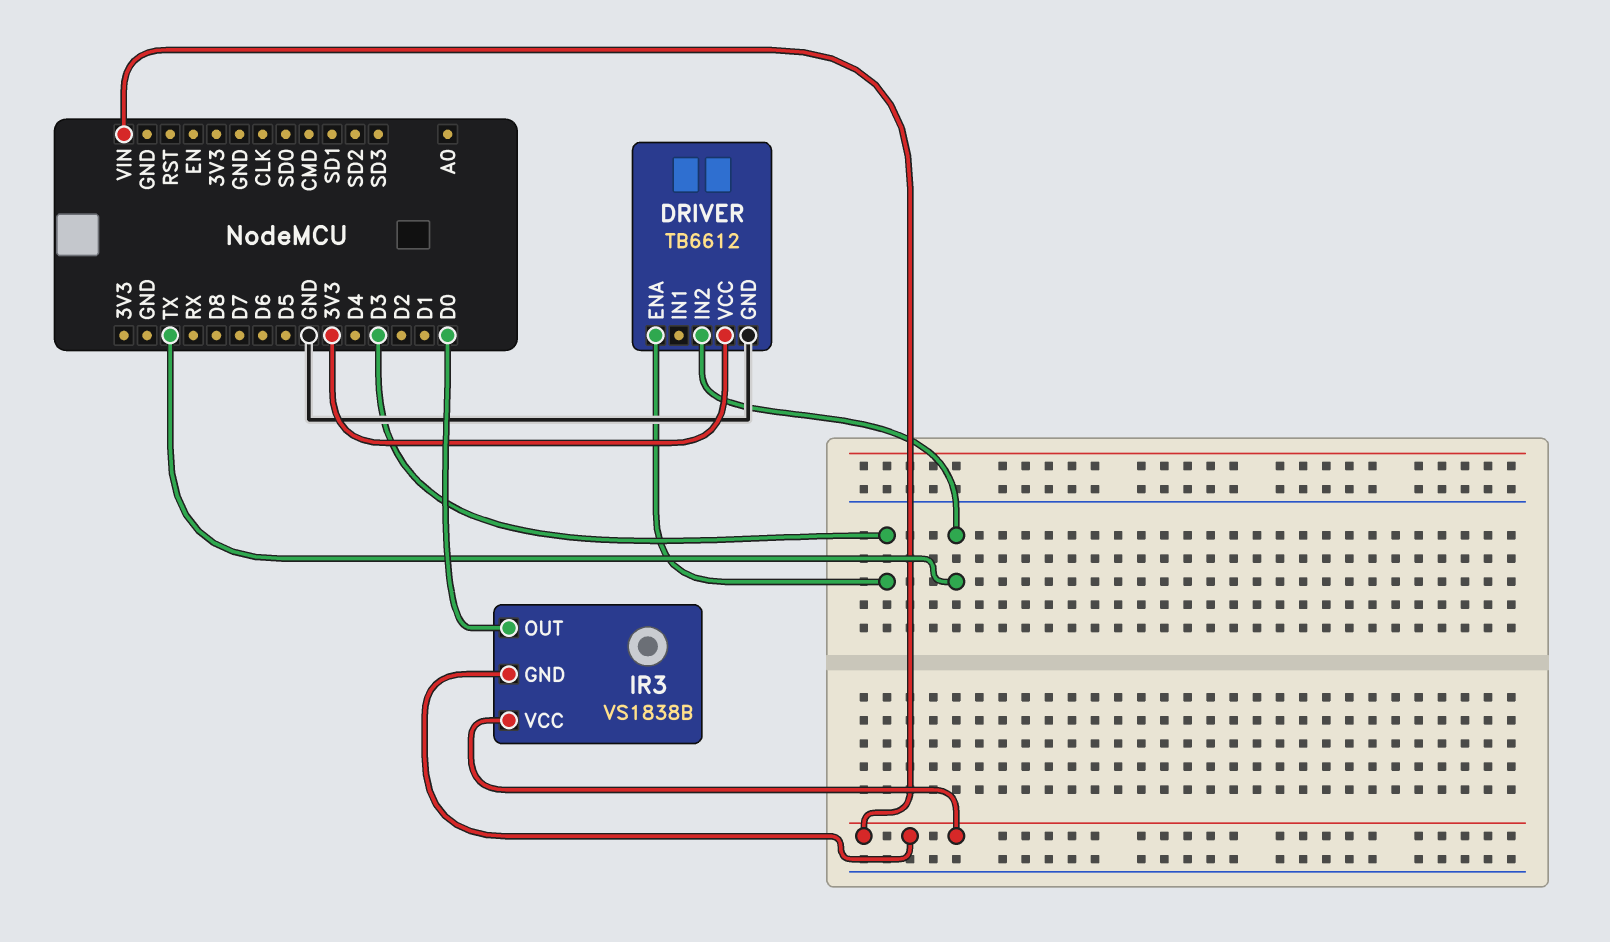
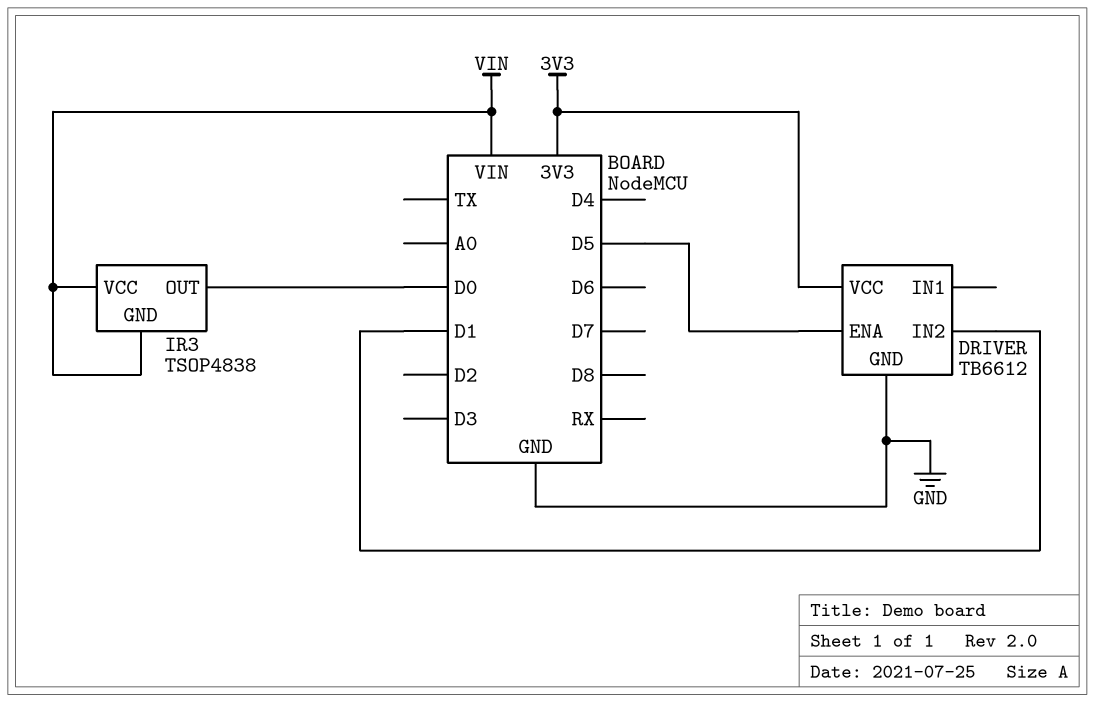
DRIVER pin ENA: D3 -> D5
DRIVER pin IN2: TX -> D1
IR3: VS1838B -> TSOP4838

